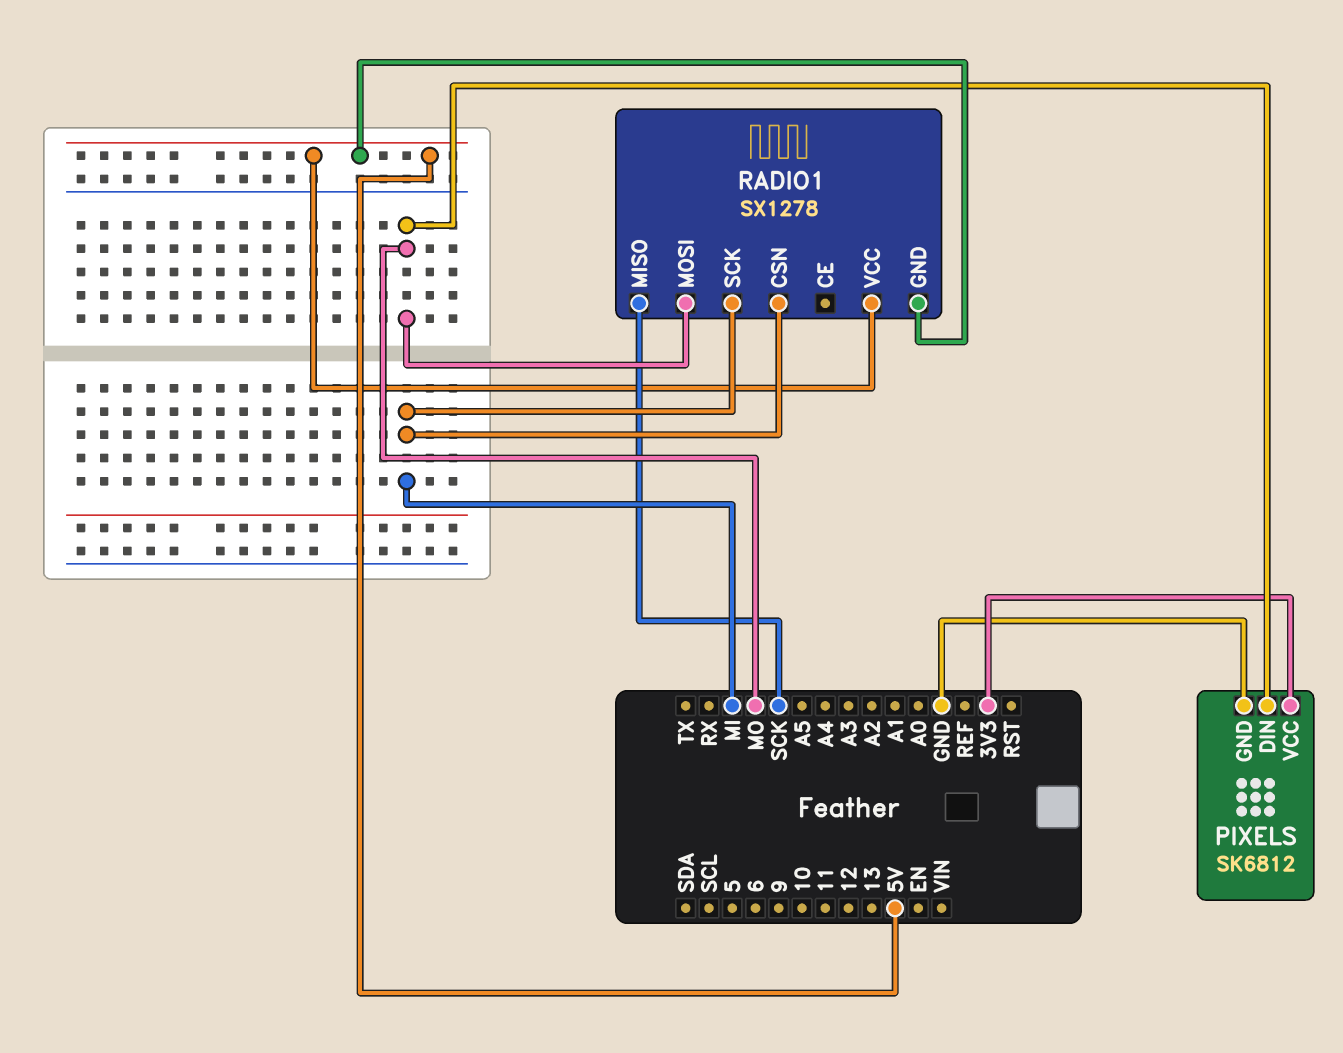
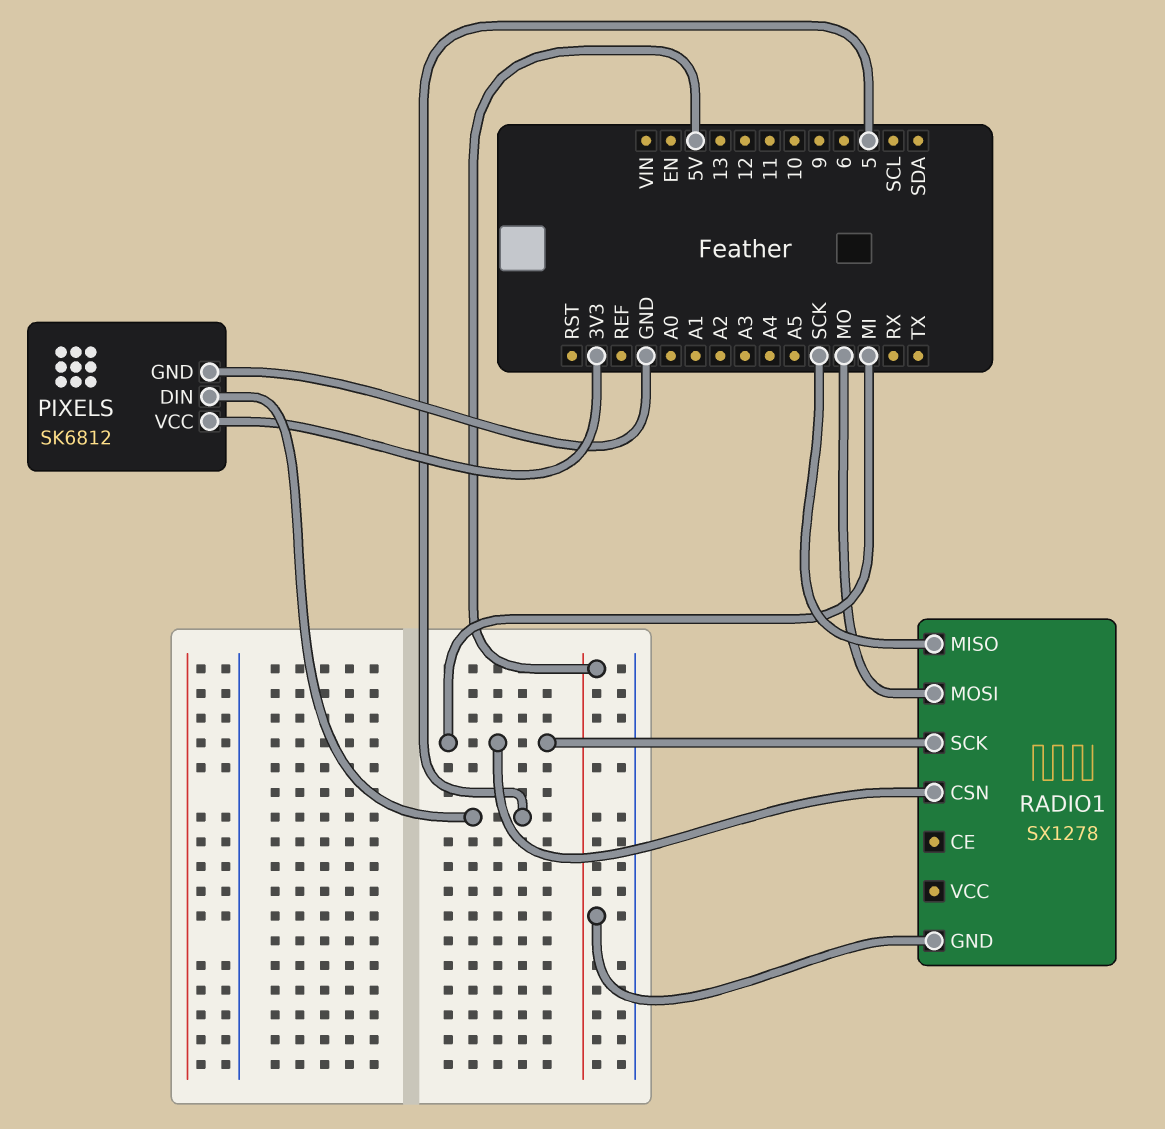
PIXELS pin DIN: MO -> 5
RADIO1 pin VCC: 5V -> none

